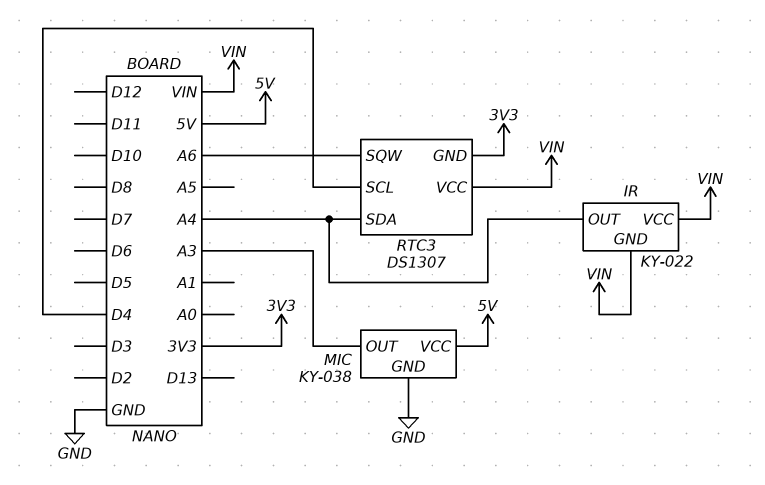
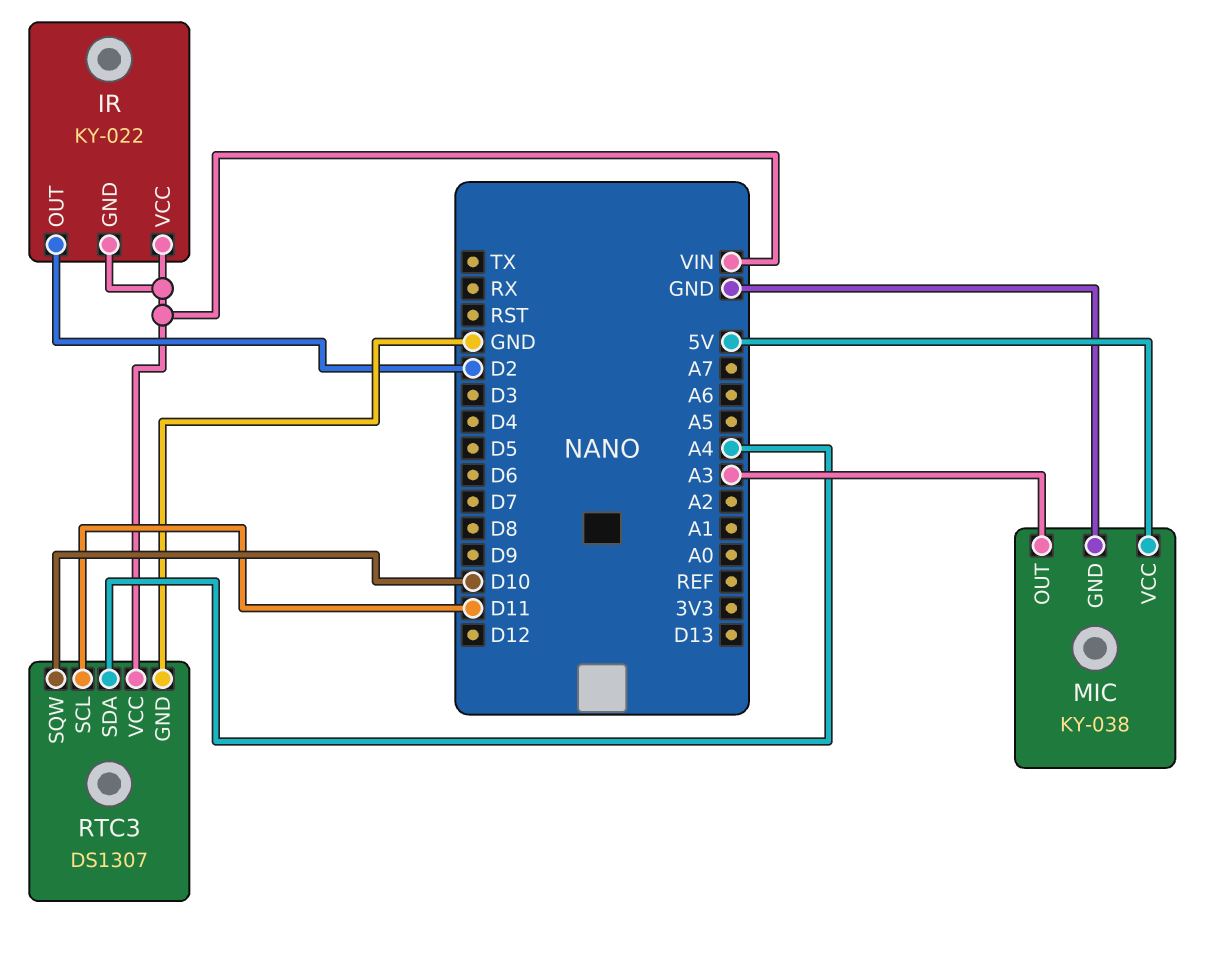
IR pin OUT: A4 -> D2
RTC3 pin GND: 3V3 -> GND
RTC3 pin SCL: D4 -> D11
RTC3 pin SQW: A6 -> D10

